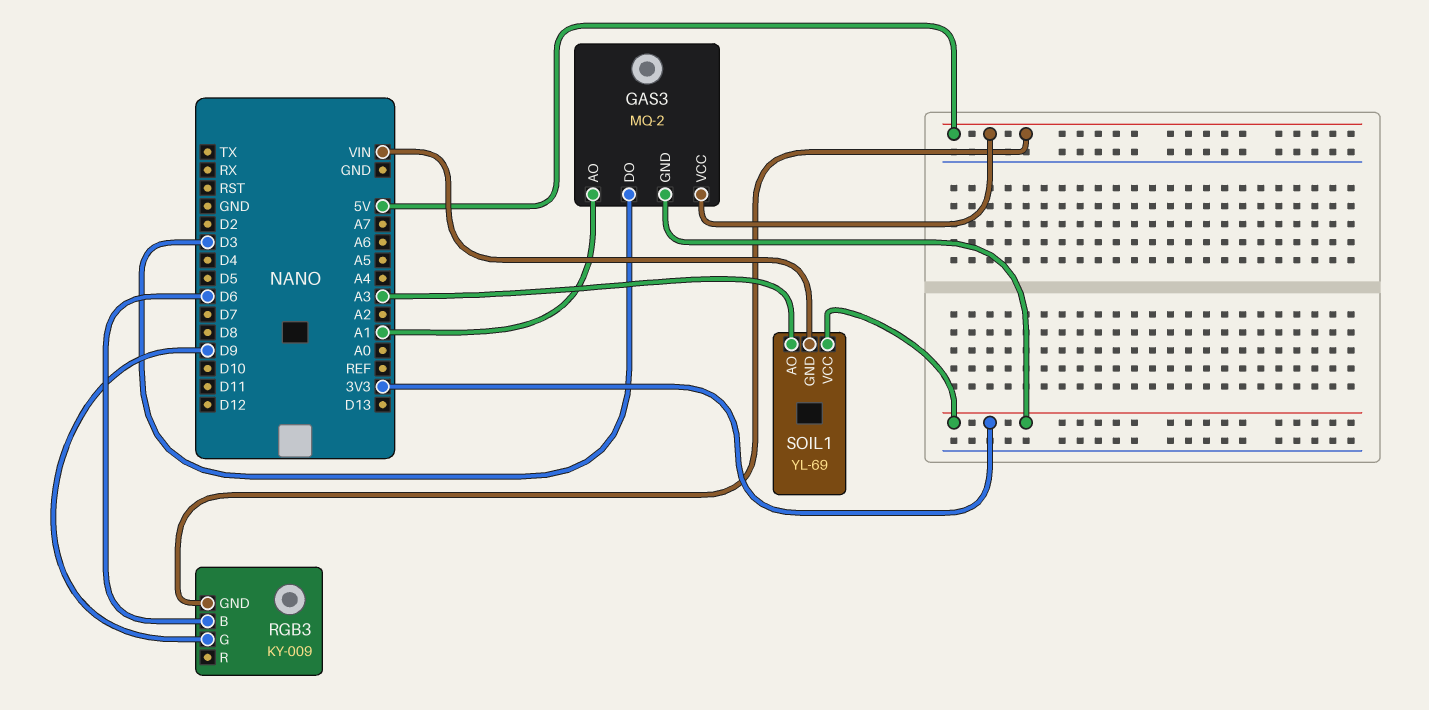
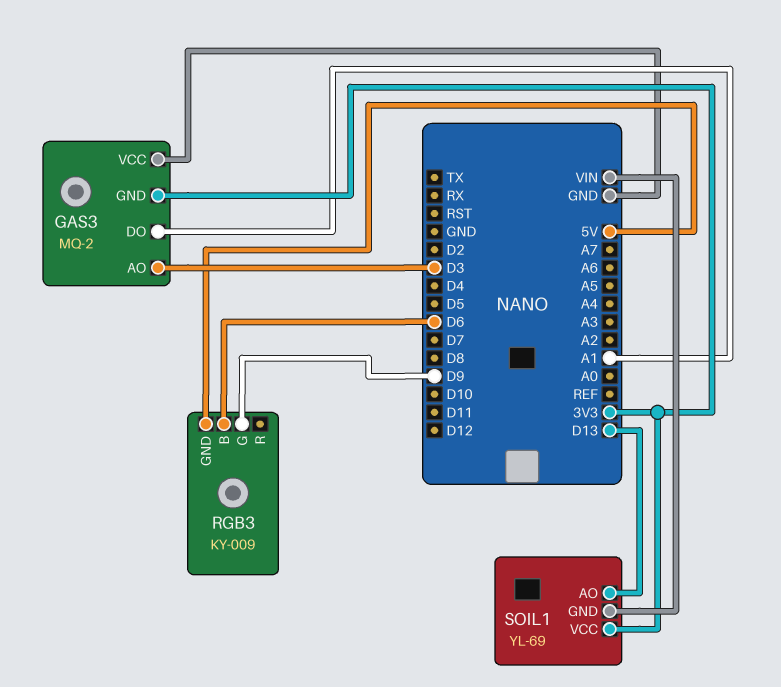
GAS3 pin AO: A1 -> D3
GAS3 pin DO: D3 -> A1
GAS3 pin VCC: 5V -> GND
SOIL1 pin AO: A3 -> D13

